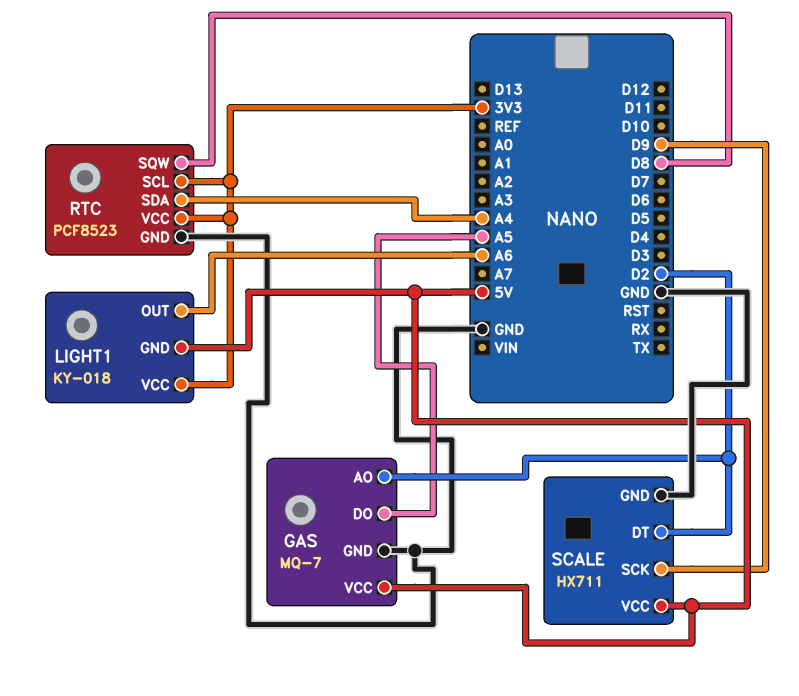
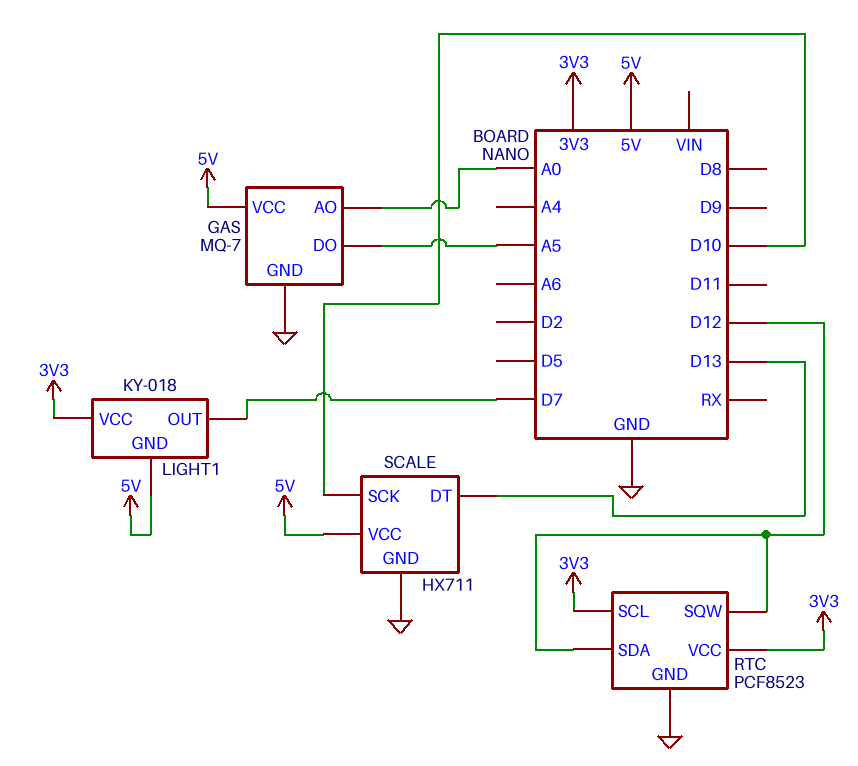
GAS pin AO: D2 -> A0
LIGHT1 pin OUT: A6 -> D7
RTC pin SDA: A4 -> D12
RTC pin SQW: D8 -> D12
SCALE pin DT: D2 -> D13
SCALE pin SCK: D9 -> D10

